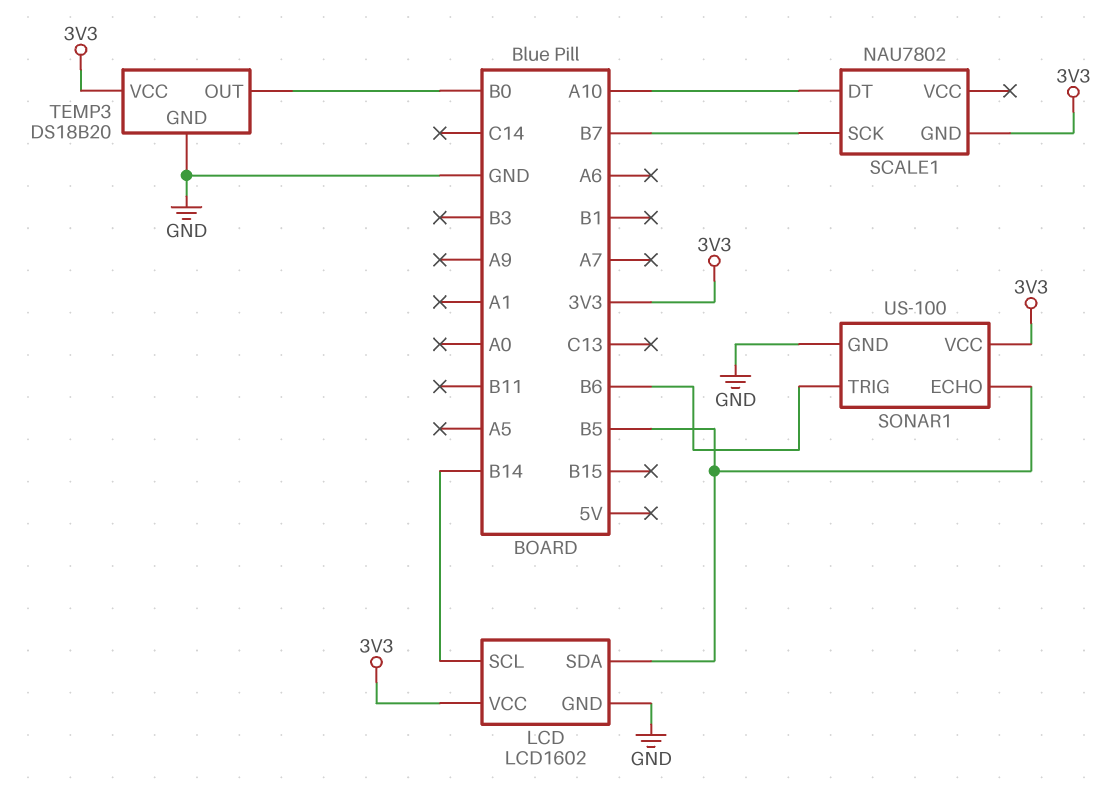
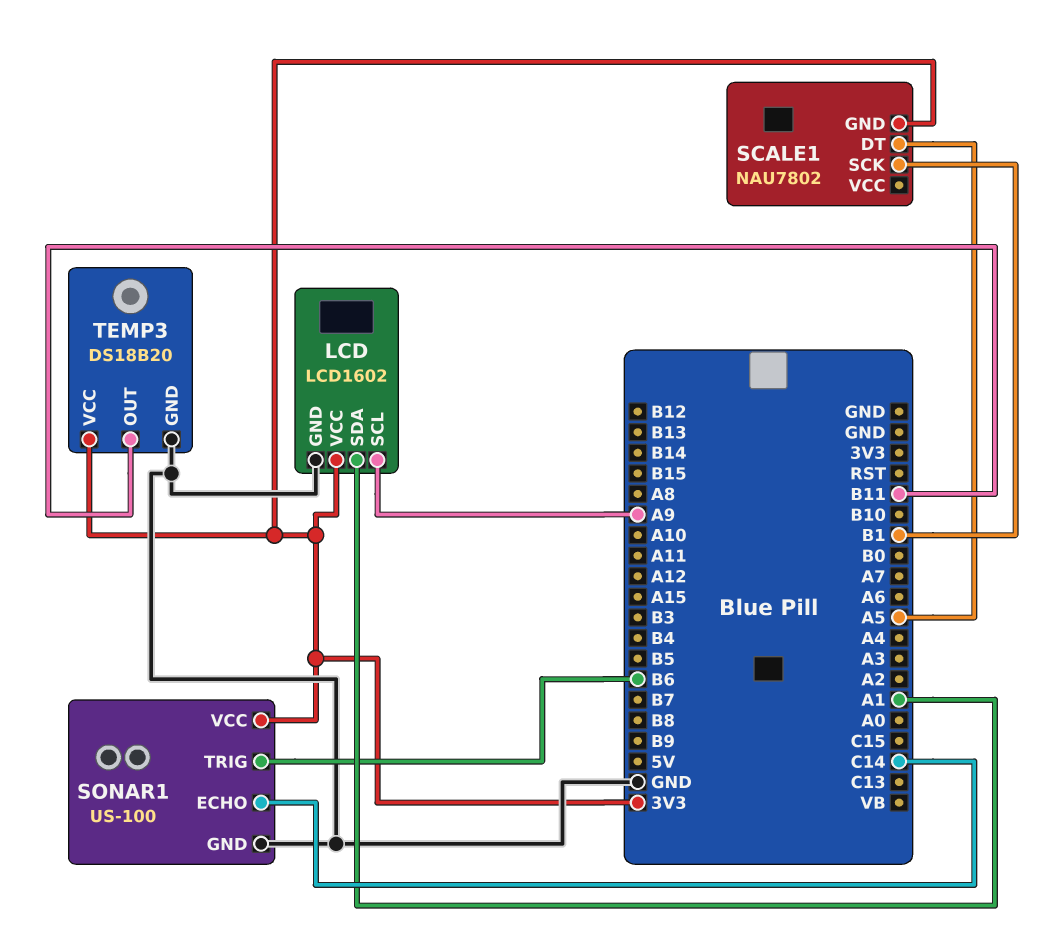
LCD pin SCL: B14 -> A9
LCD pin SDA: B5 -> A1
SCALE1 pin DT: A10 -> A5
SCALE1 pin SCK: B7 -> B1
SONAR1 pin ECHO: B5 -> C14
TEMP3 pin OUT: B0 -> B11

